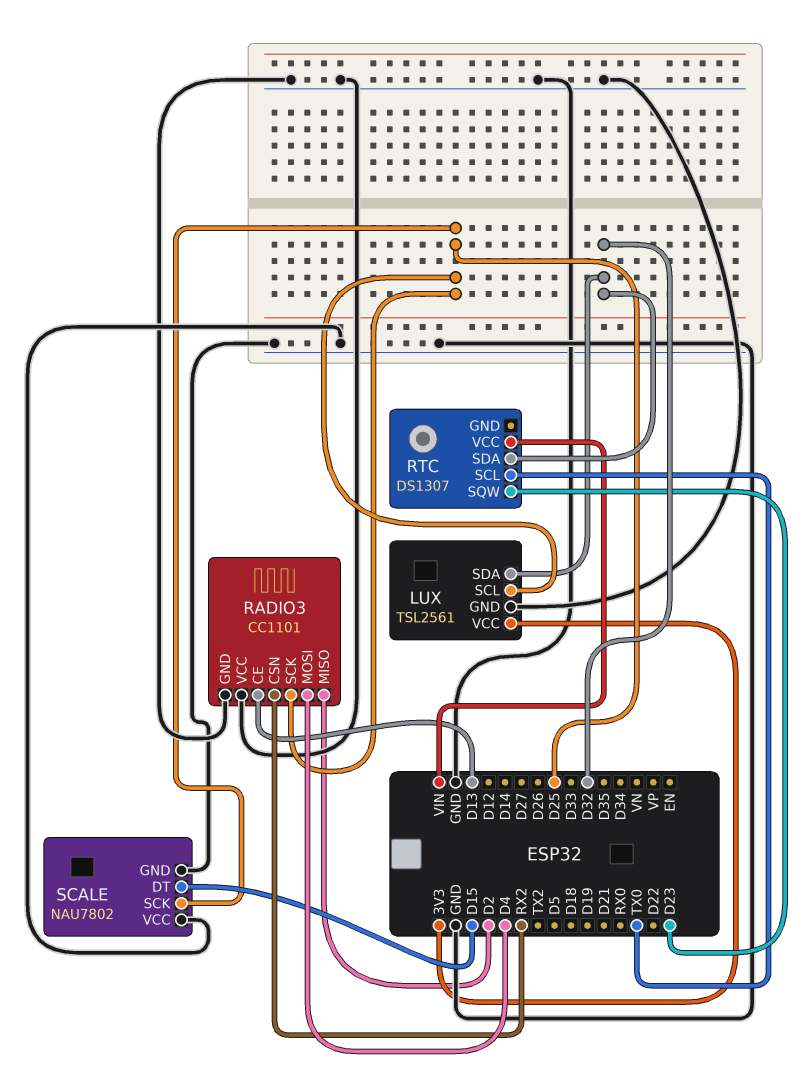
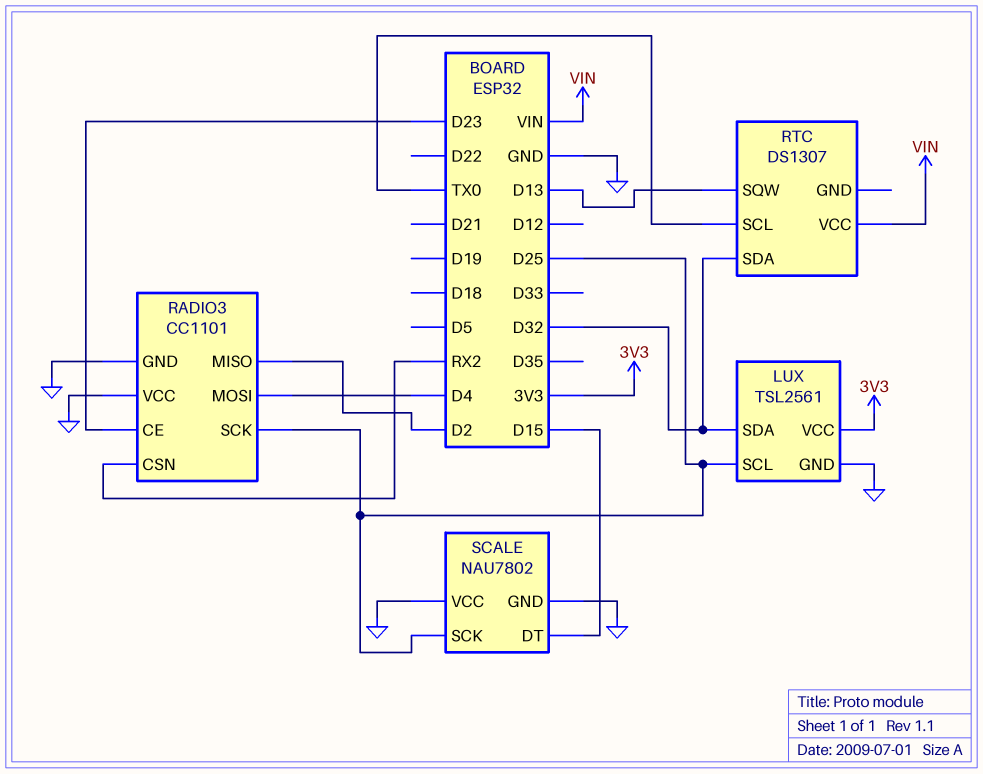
RADIO3 pin CE: D13 -> D23
RTC pin SQW: D23 -> D13

